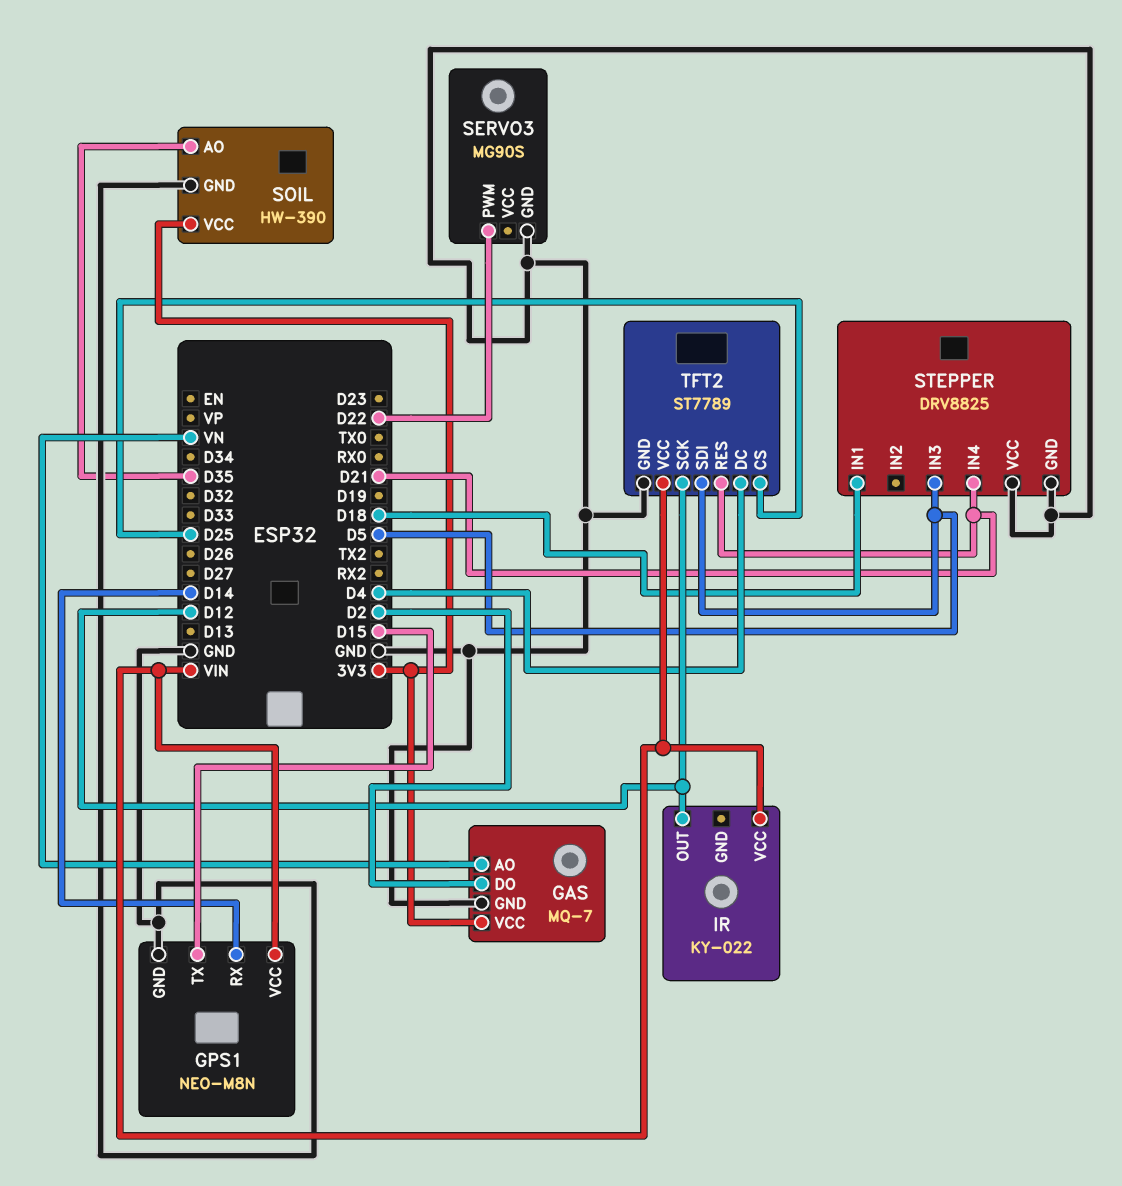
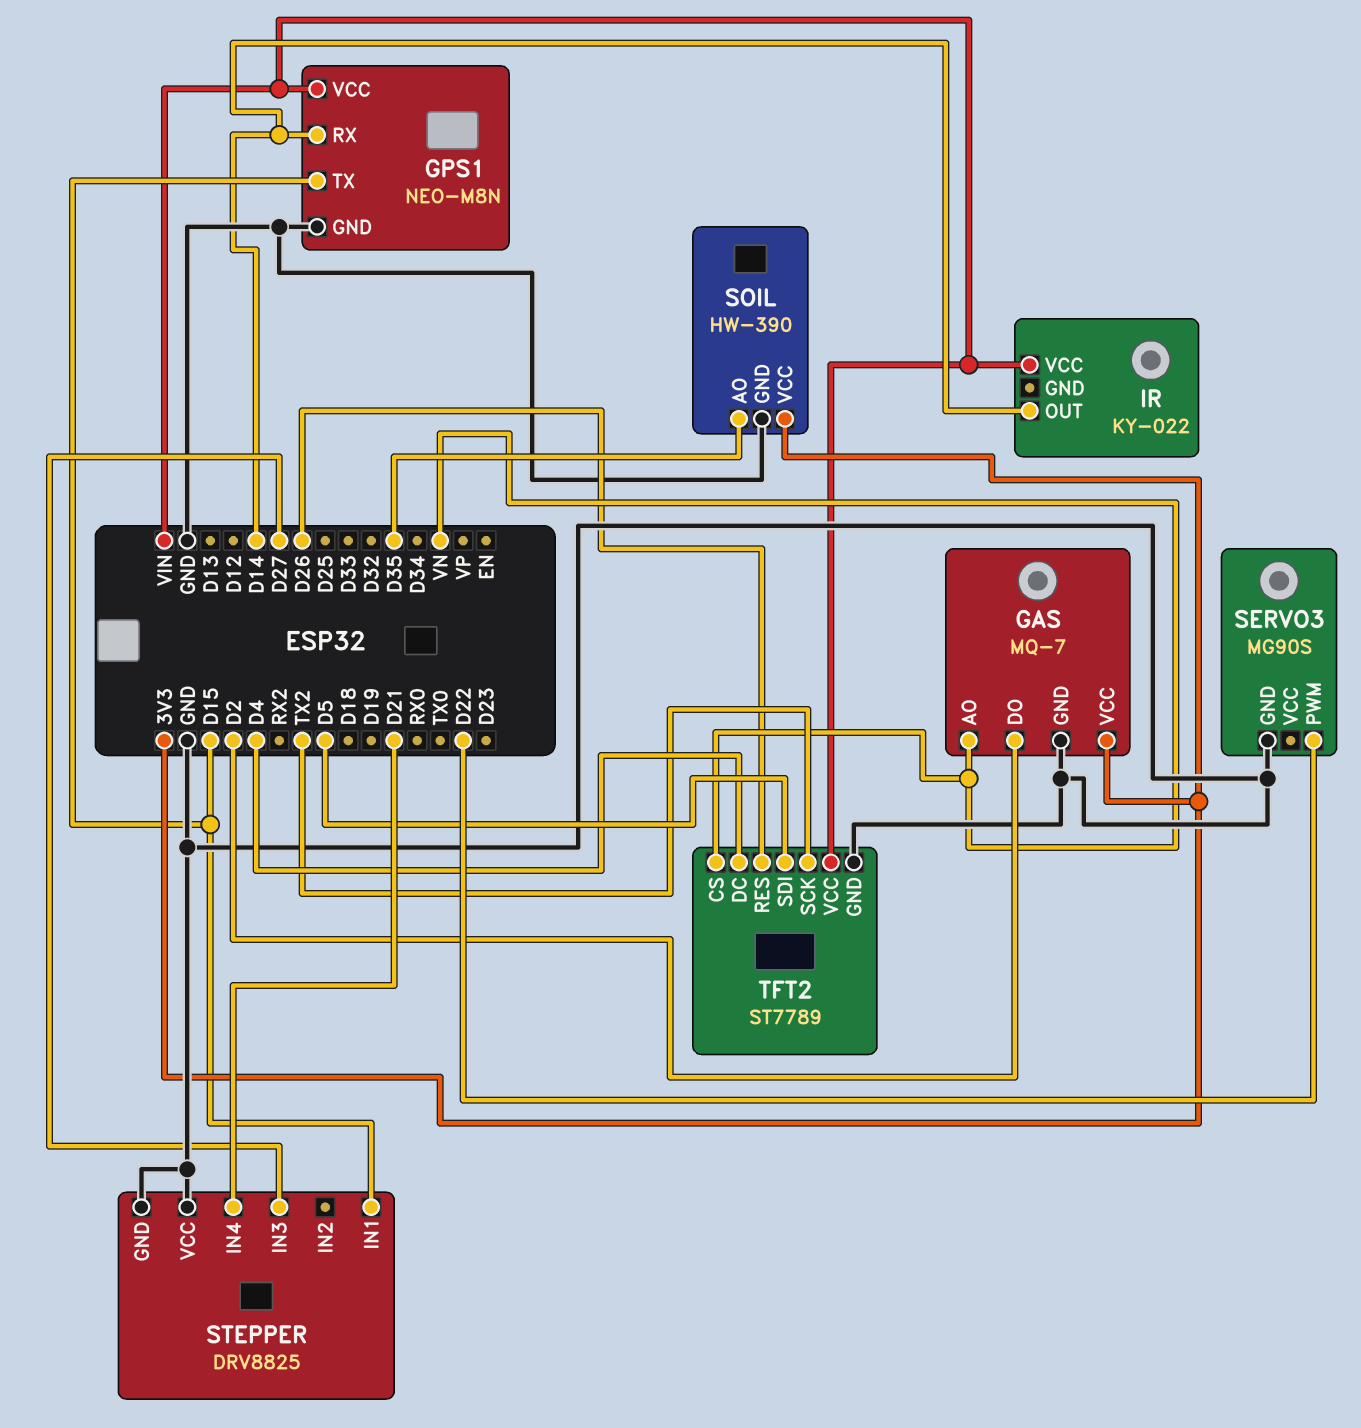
IR pin OUT: D12 -> D14
STEPPER pin IN1: D18 -> D15
STEPPER pin IN3: D5 -> D27
TFT2 pin CS: D25 -> VN
TFT2 pin RES: D21 -> D26
TFT2 pin SCK: D12 -> TX2

